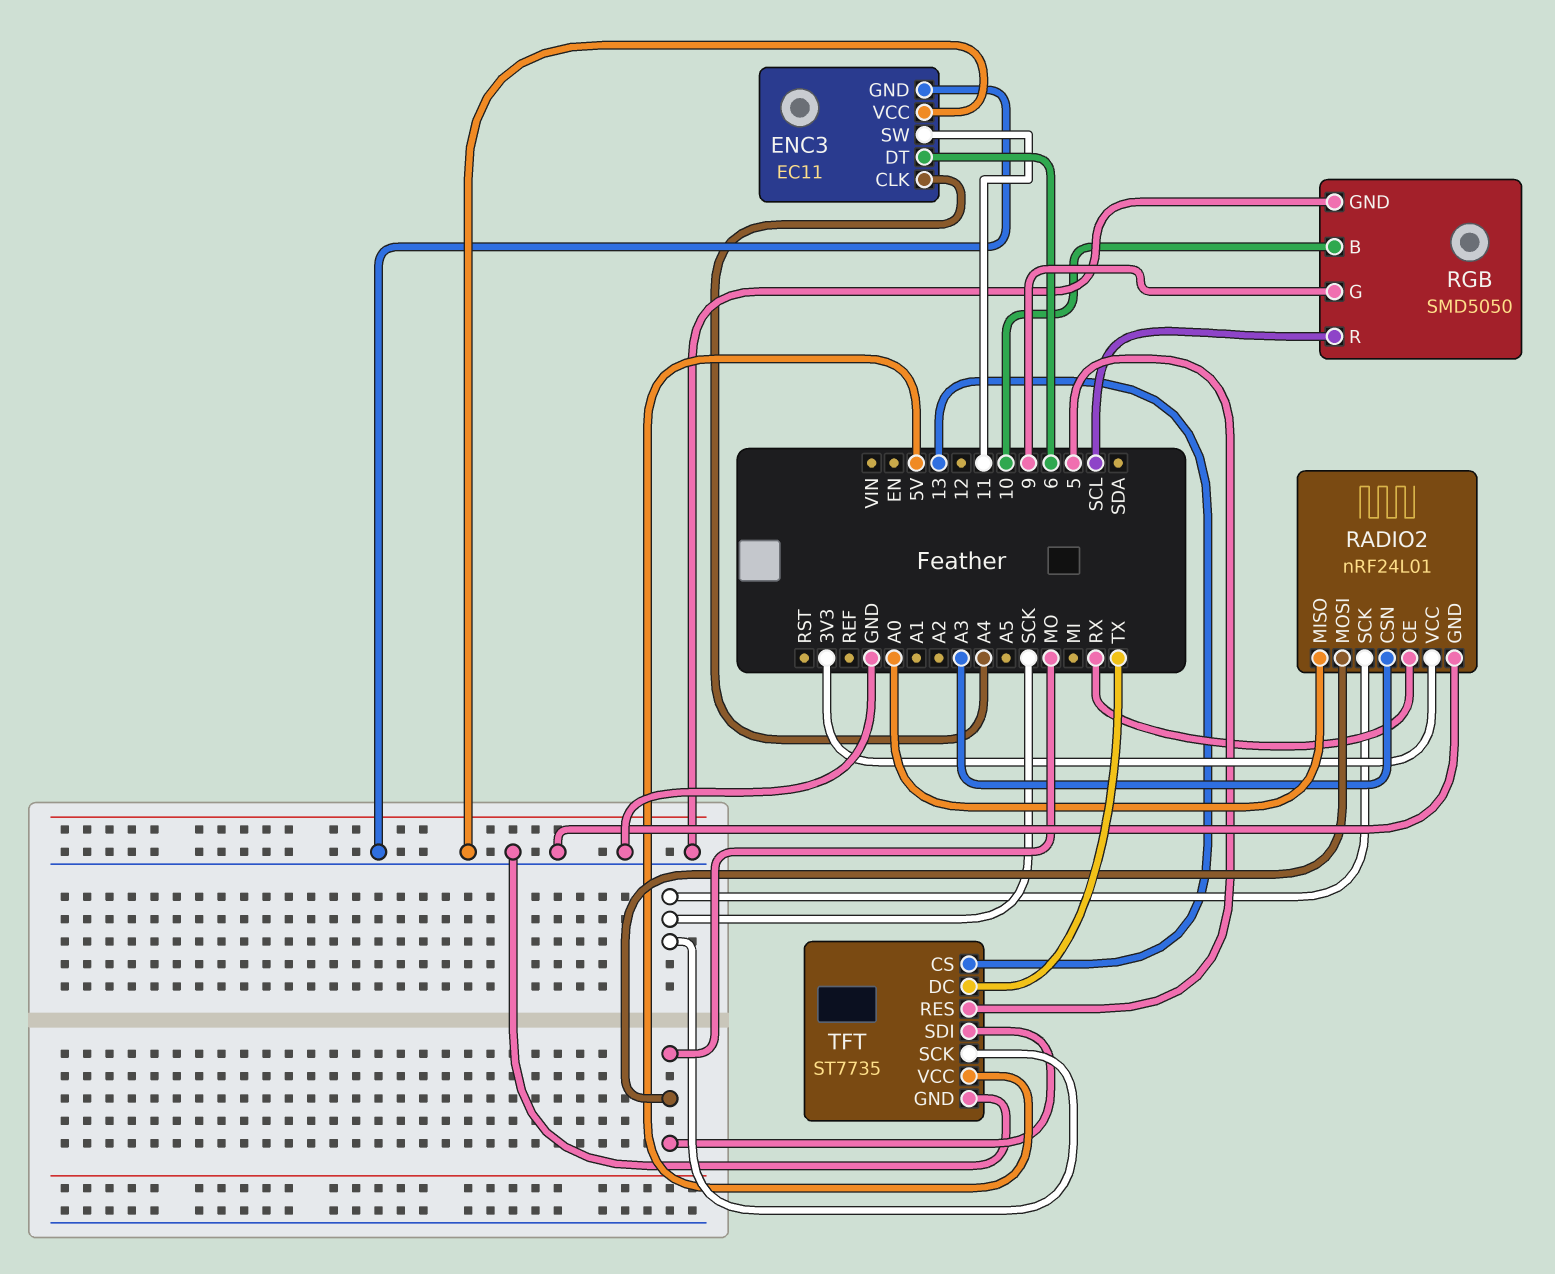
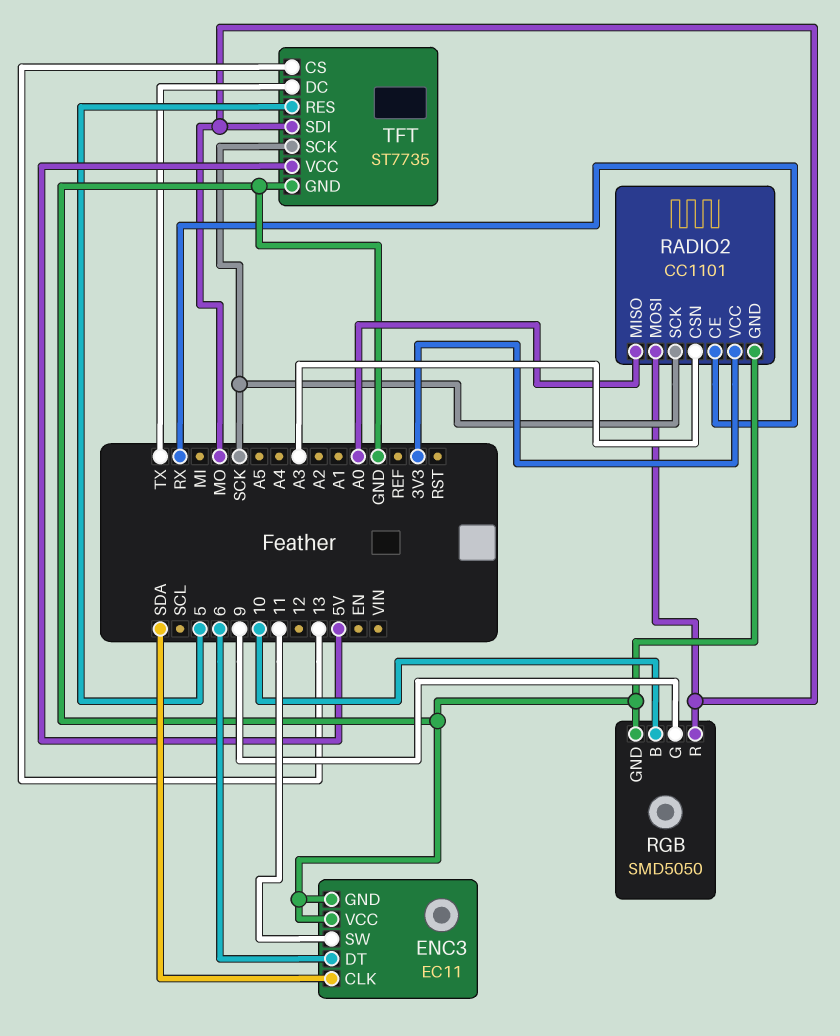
ENC3 pin CLK: A4 -> SDA
RADIO2: nRF24L01 -> CC1101
RGB pin R: SCL -> MO

